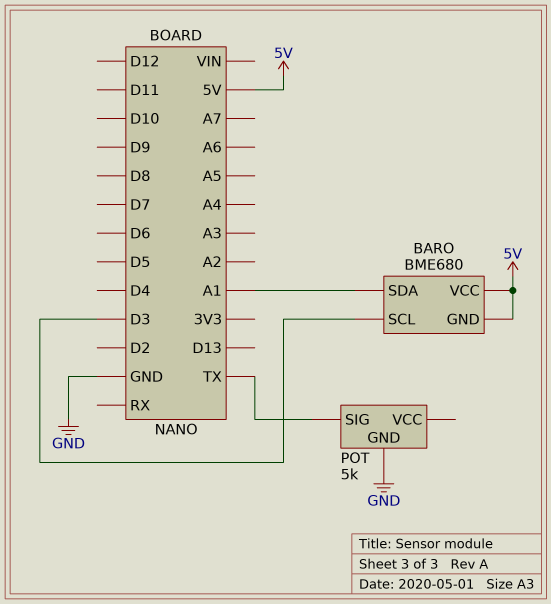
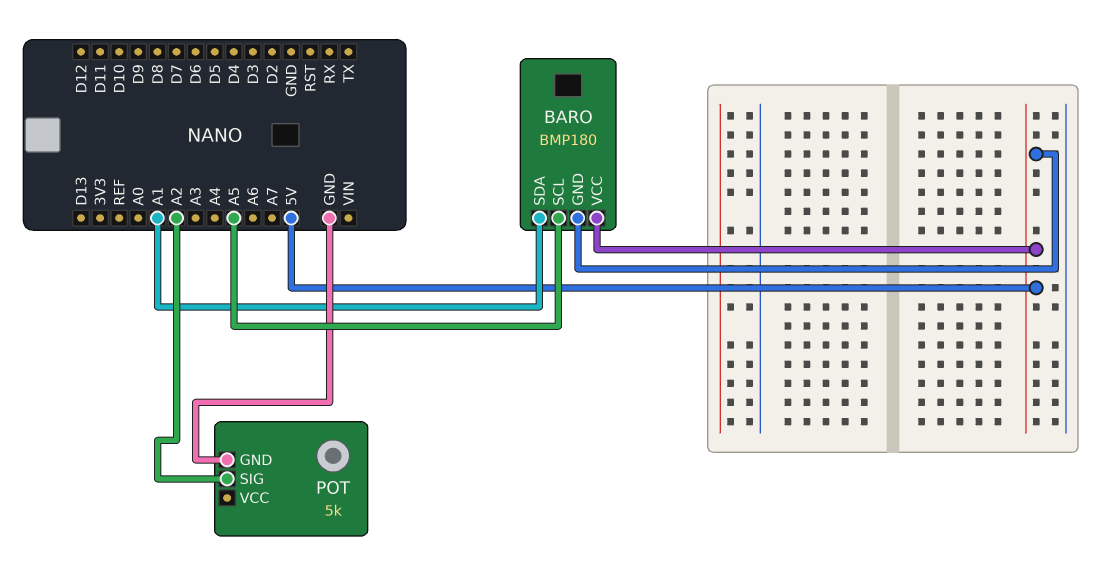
BARO: BME680 -> BMP180
BARO pin SCL: D3 -> A5
POT pin SIG: TX -> A2

